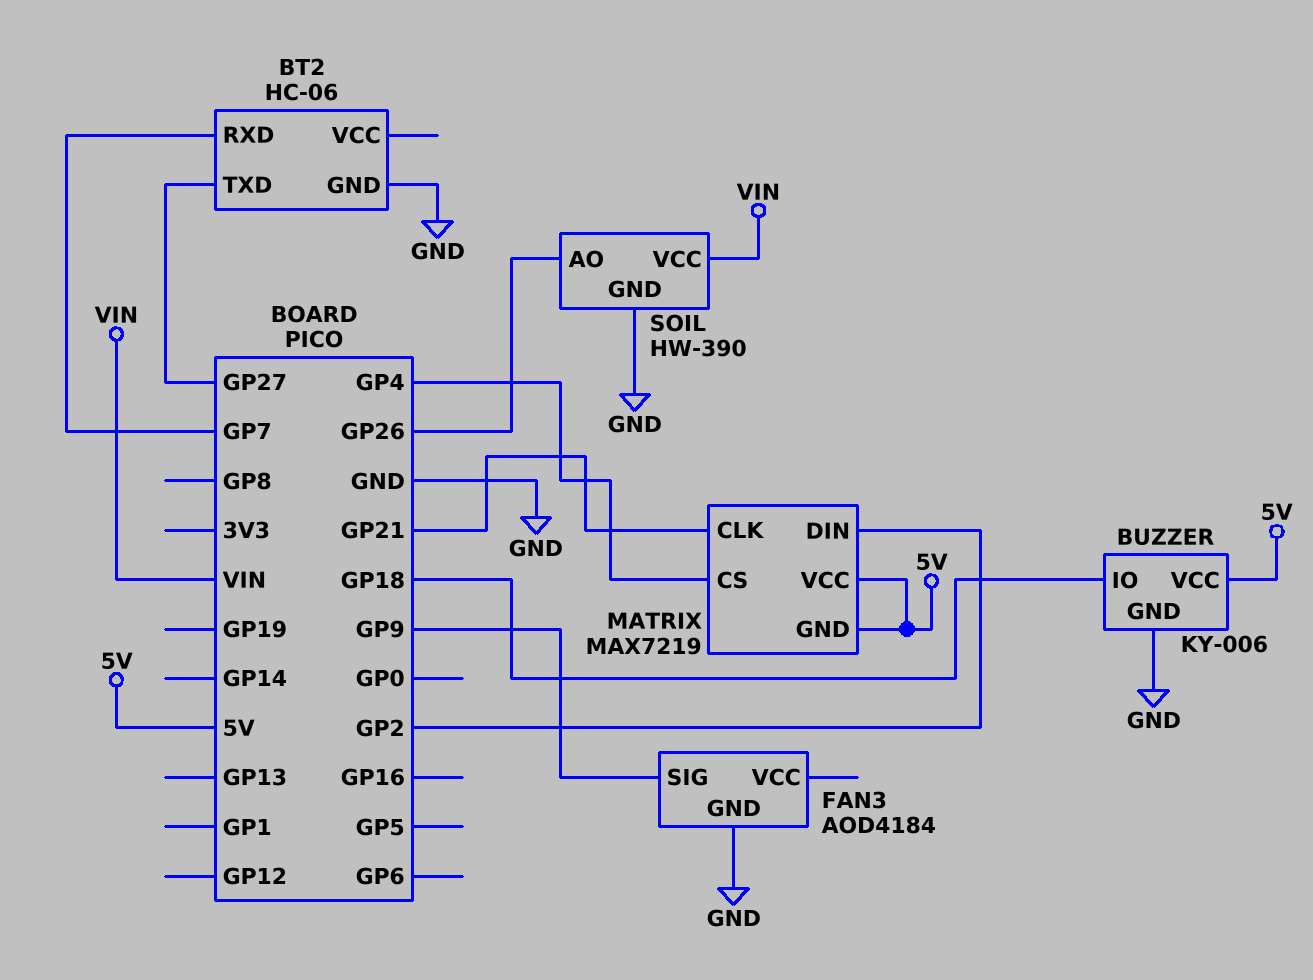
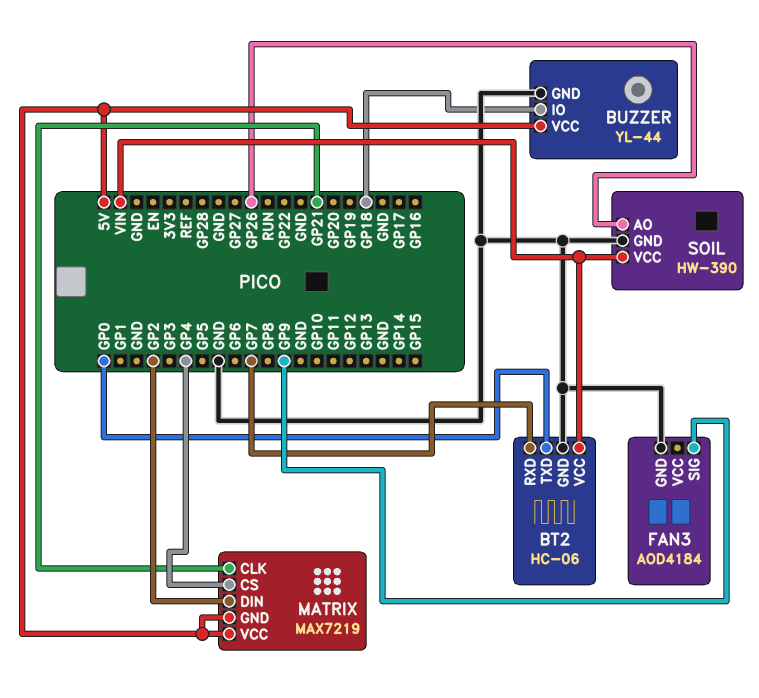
BT2 pin TXD: GP27 -> GP0
BT2 pin VCC: none -> VIN
BUZZER: KY-006 -> YL-44

